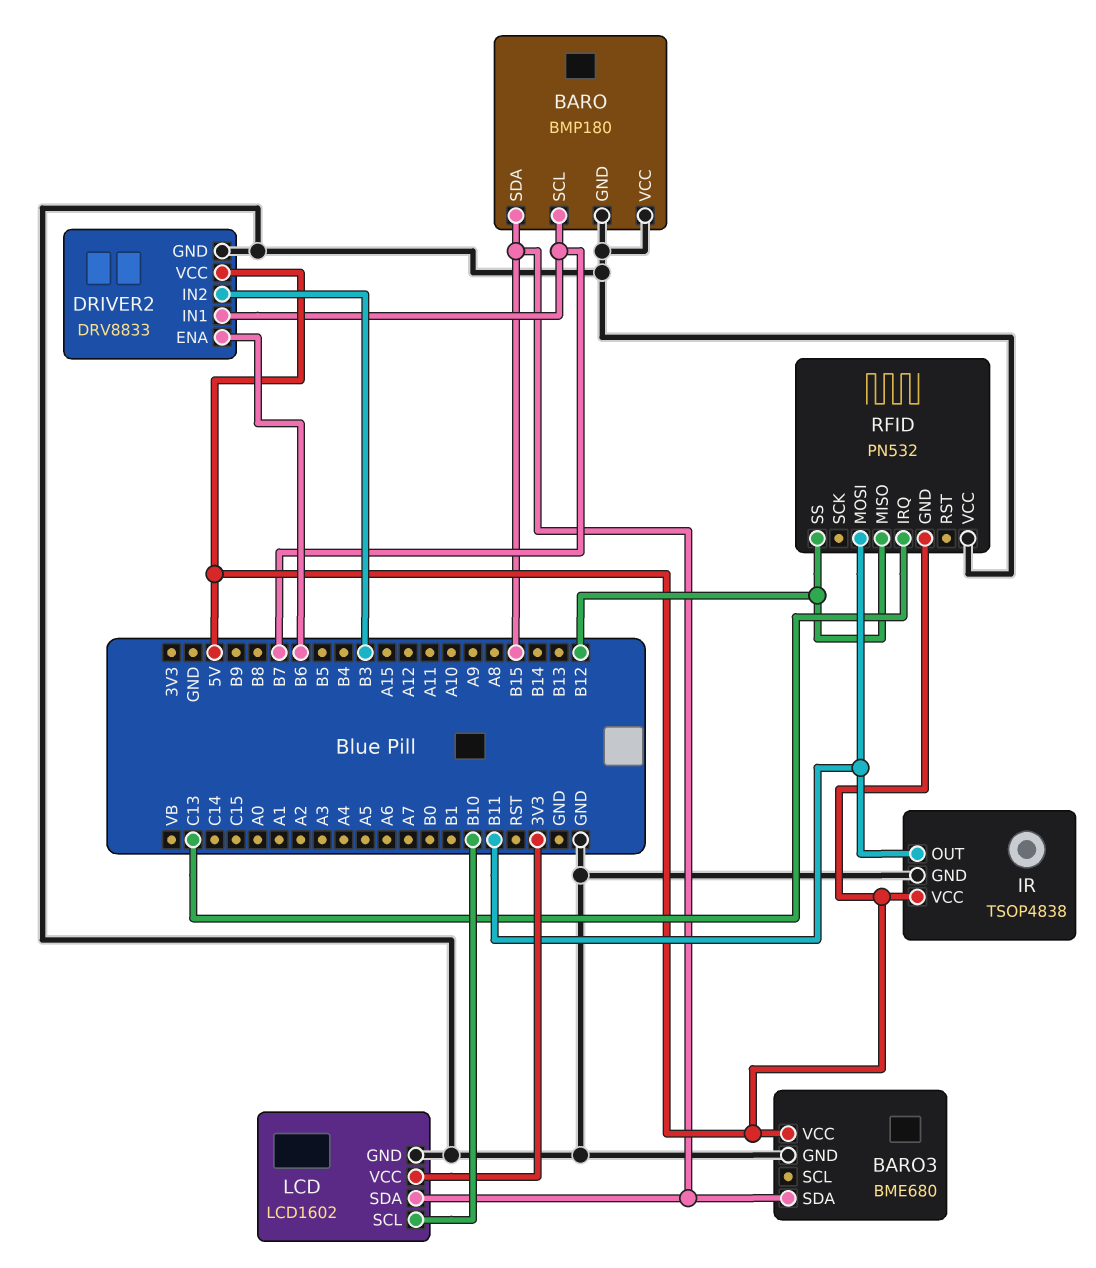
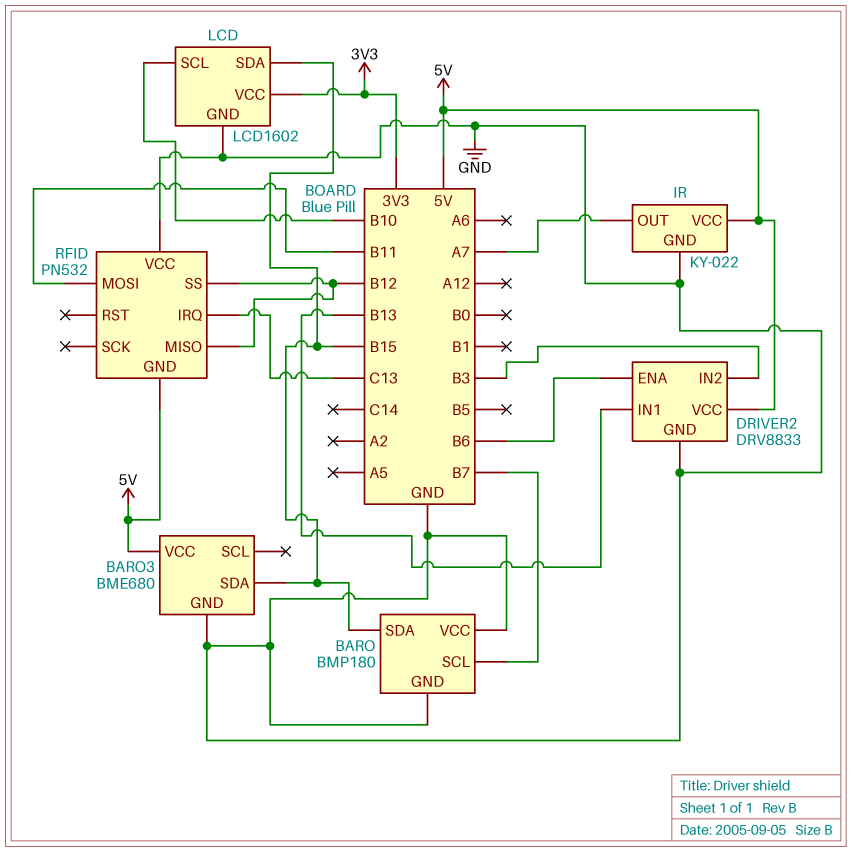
DRIVER2 pin IN1: B7 -> B13
IR: TSOP4838 -> KY-022
IR pin OUT: B11 -> A7

